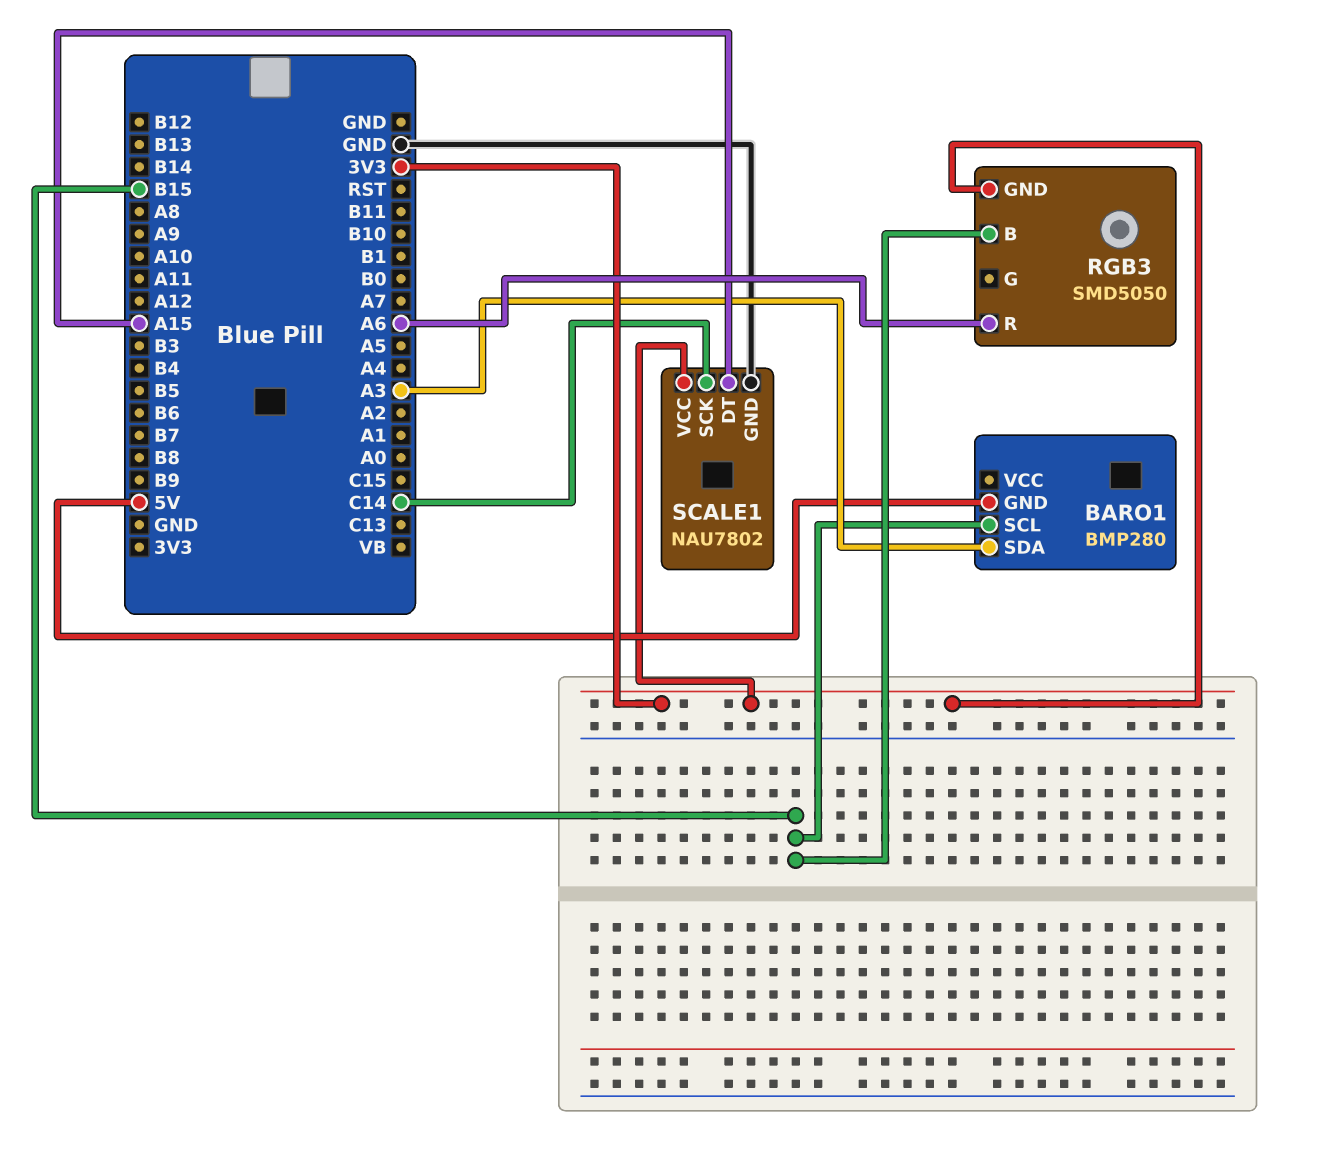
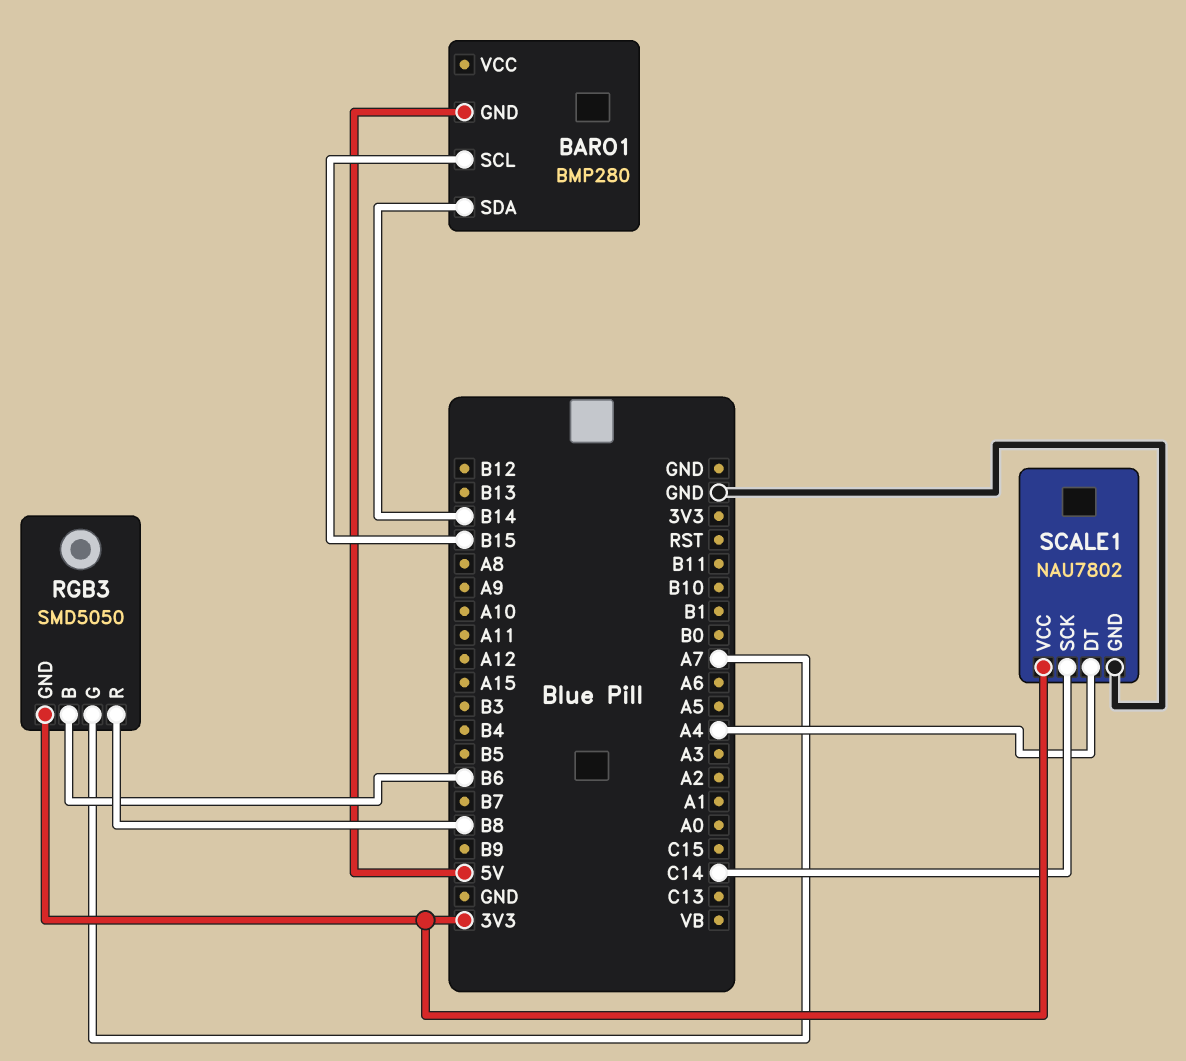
BARO1 pin SDA: A3 -> B14
RGB3 pin B: B15 -> B6
RGB3 pin G: none -> A7
RGB3 pin R: A6 -> B8
SCALE1 pin DT: A15 -> A4

